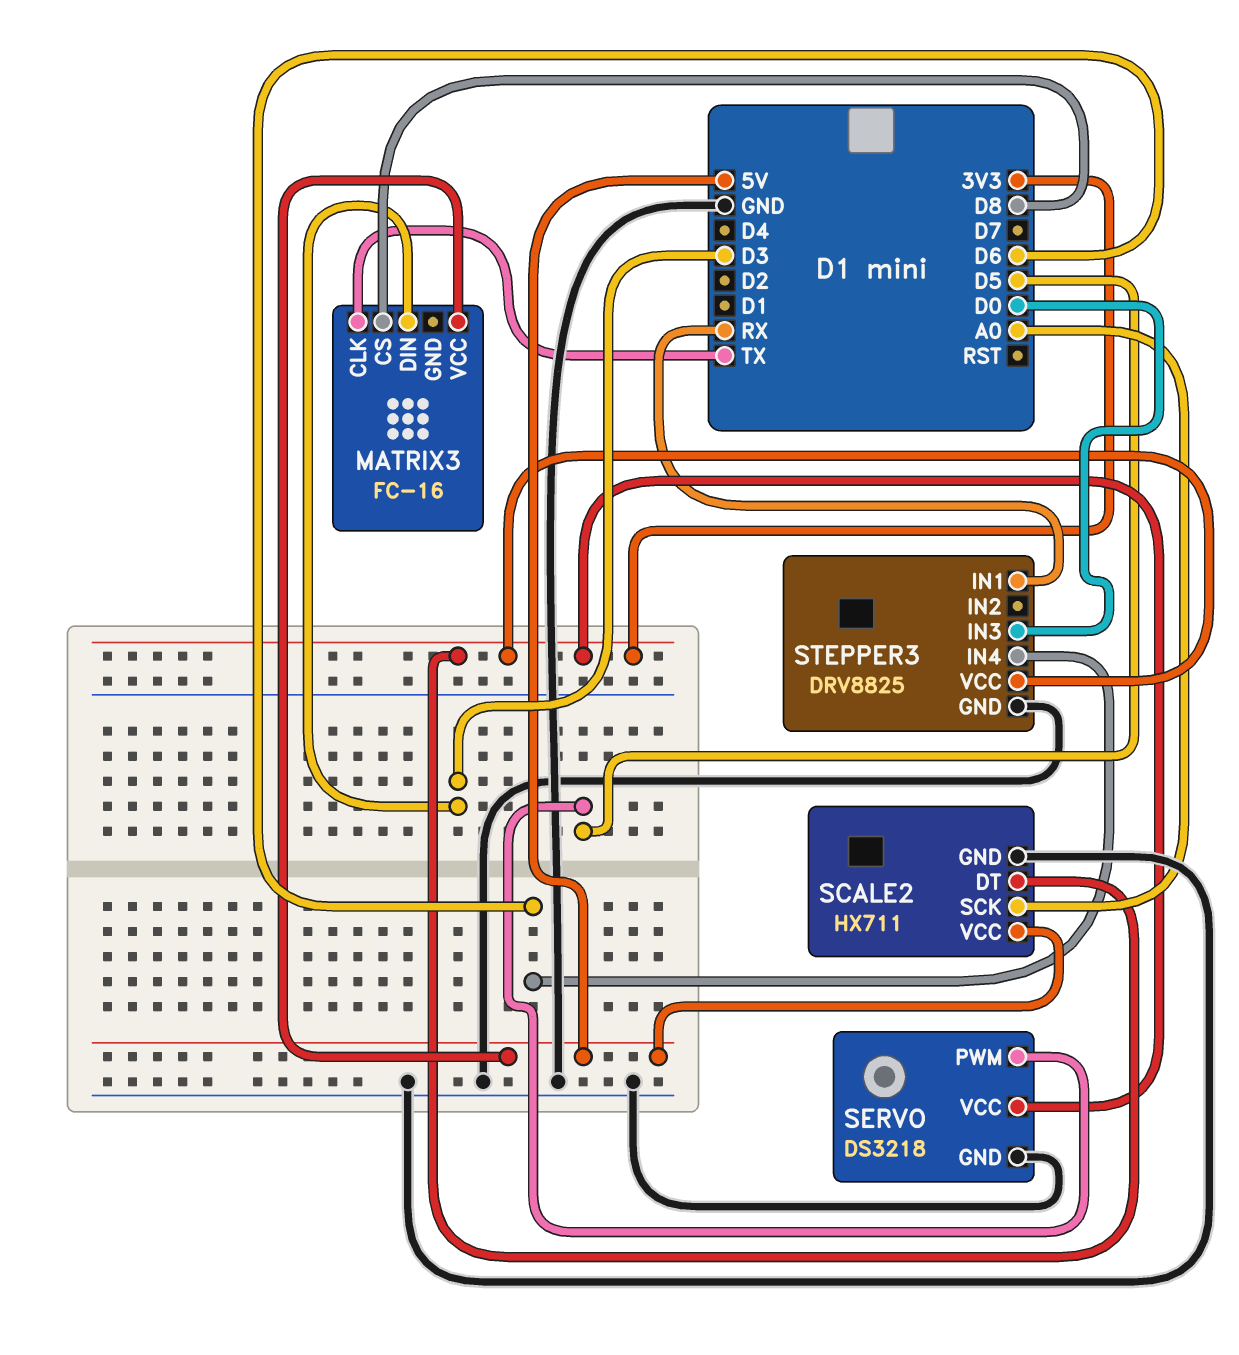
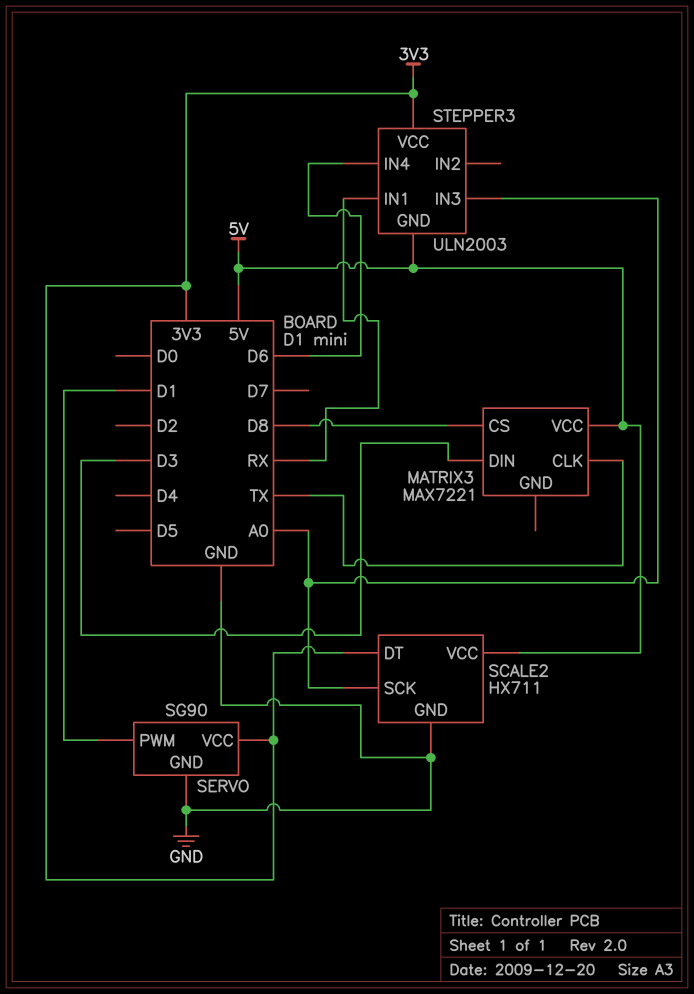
MATRIX3: FC-16 -> MAX7221
SERVO: DS3218 -> SG90
SERVO pin PWM: D5 -> D1
STEPPER3: DRV8825 -> ULN2003
STEPPER3 pin GND: GND -> 5V
STEPPER3 pin IN3: D0 -> A0

